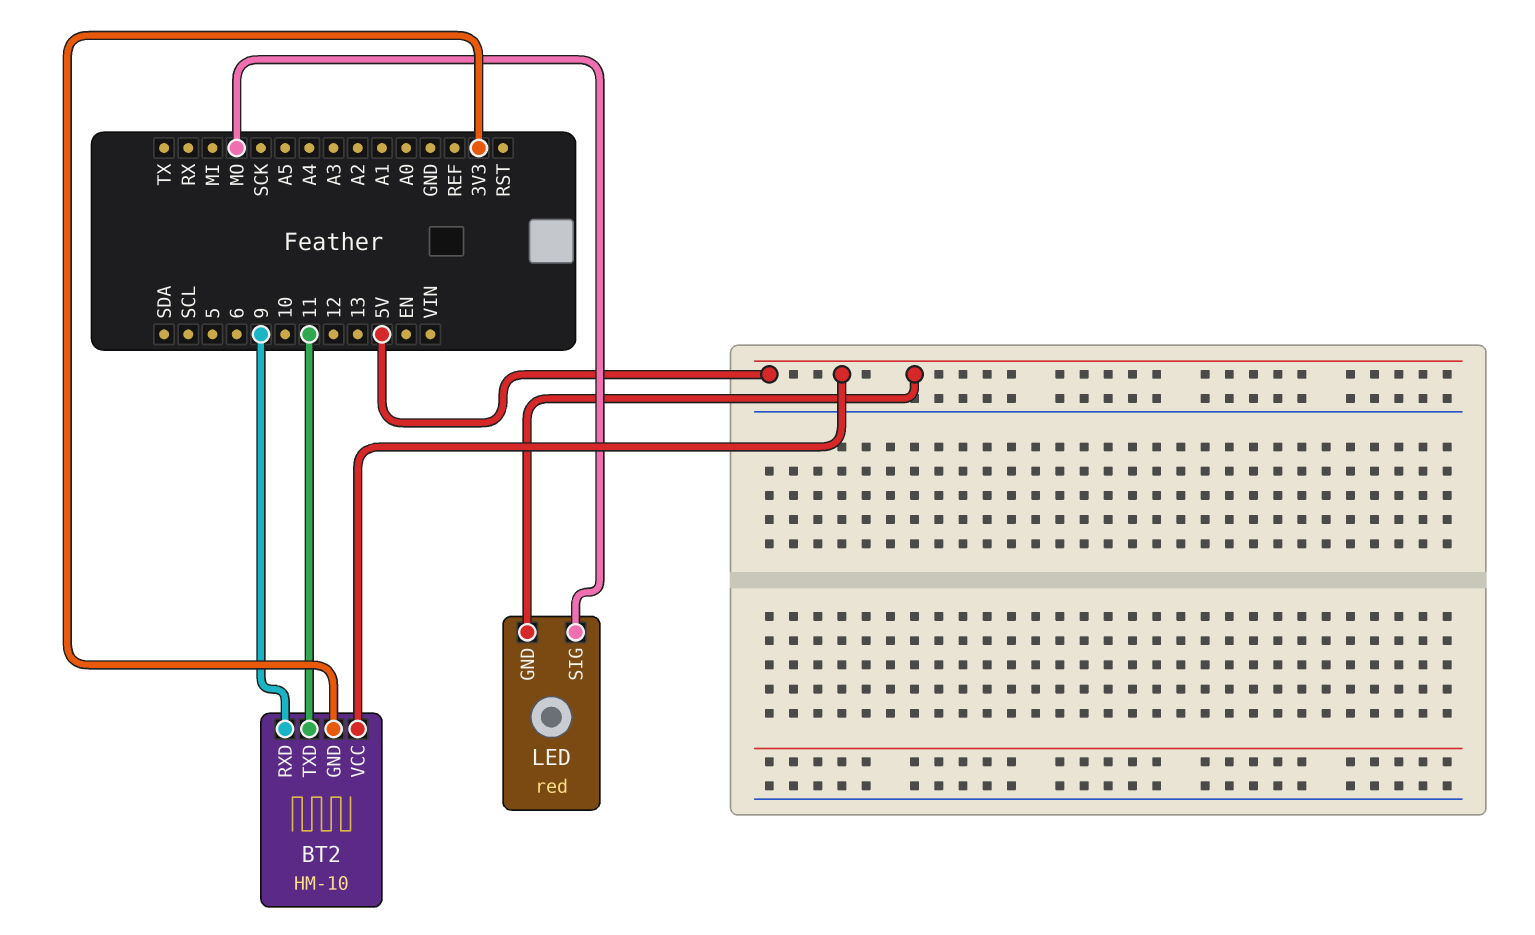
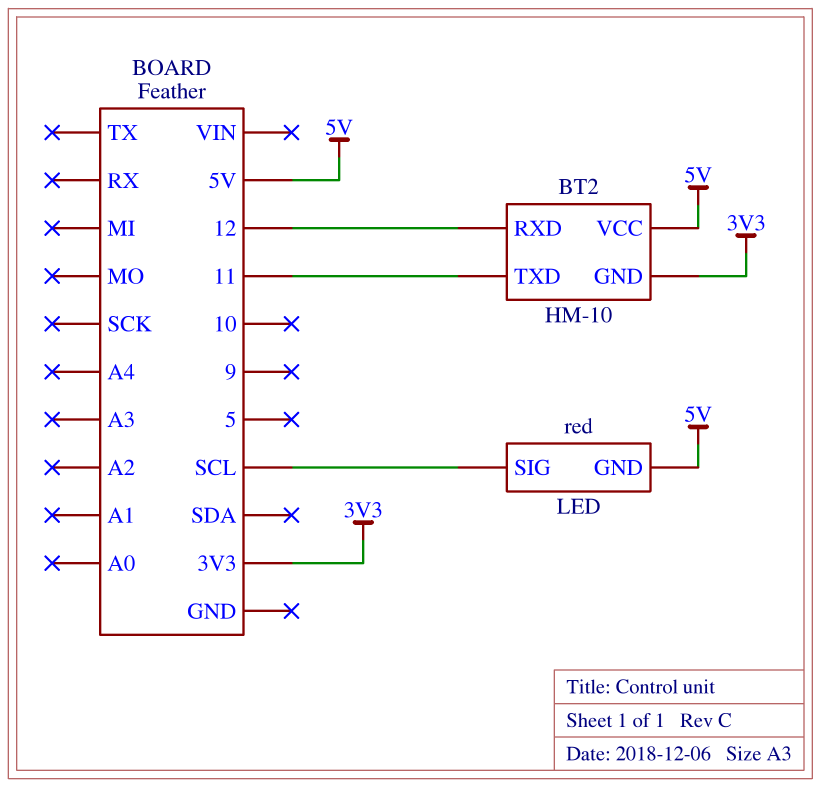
BT2 pin RXD: 9 -> 12
LED pin SIG: MO -> SCL

